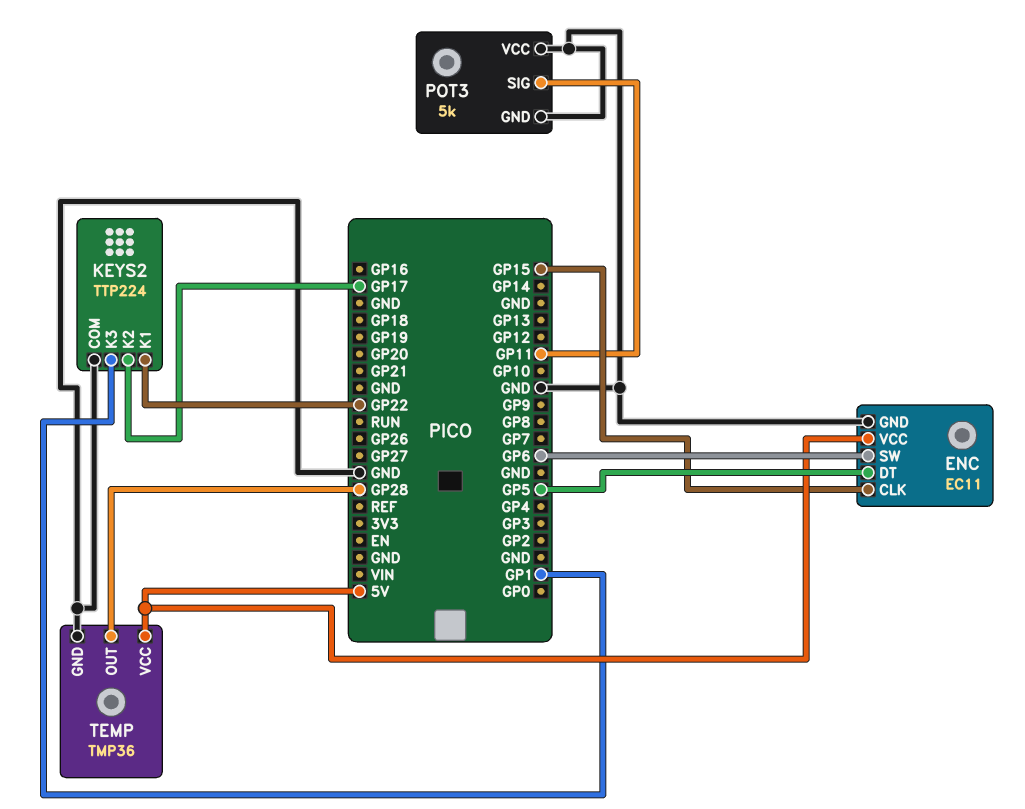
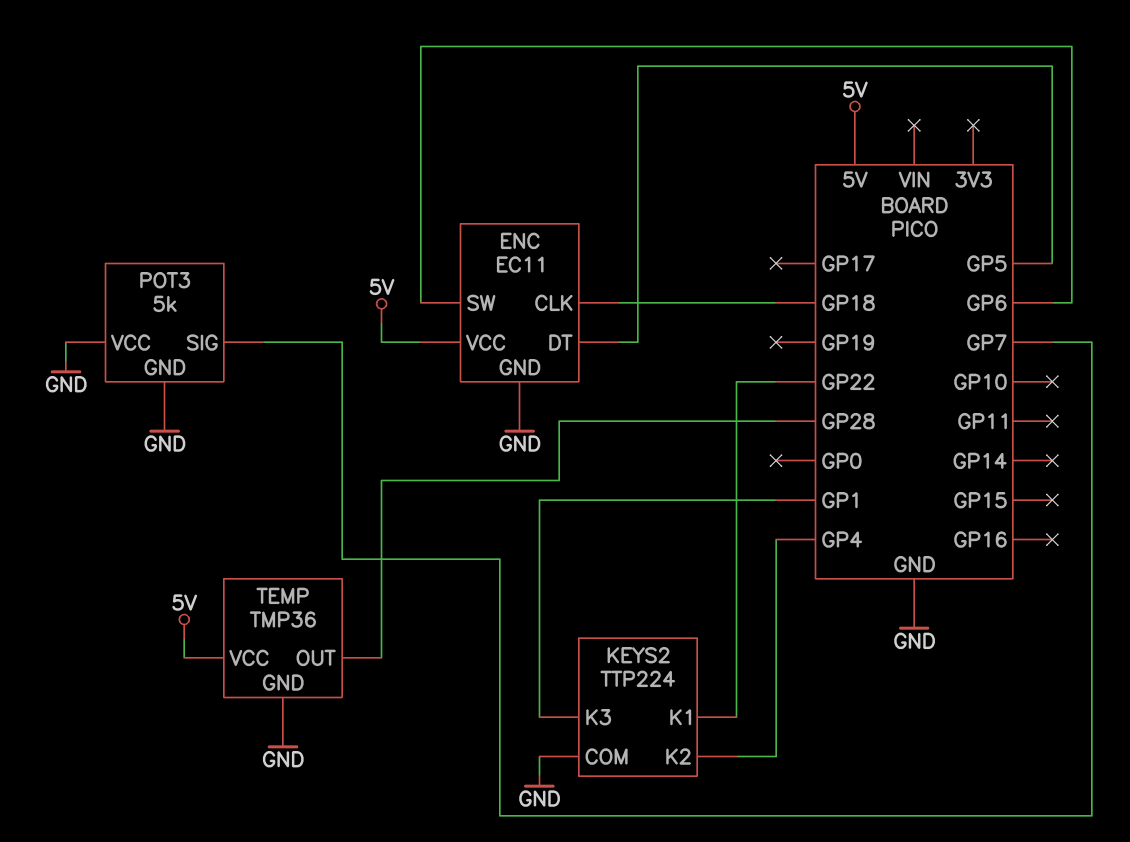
ENC pin CLK: GP15 -> GP18
KEYS2 pin K2: GP17 -> GP4
POT3 pin SIG: GP11 -> GP7

